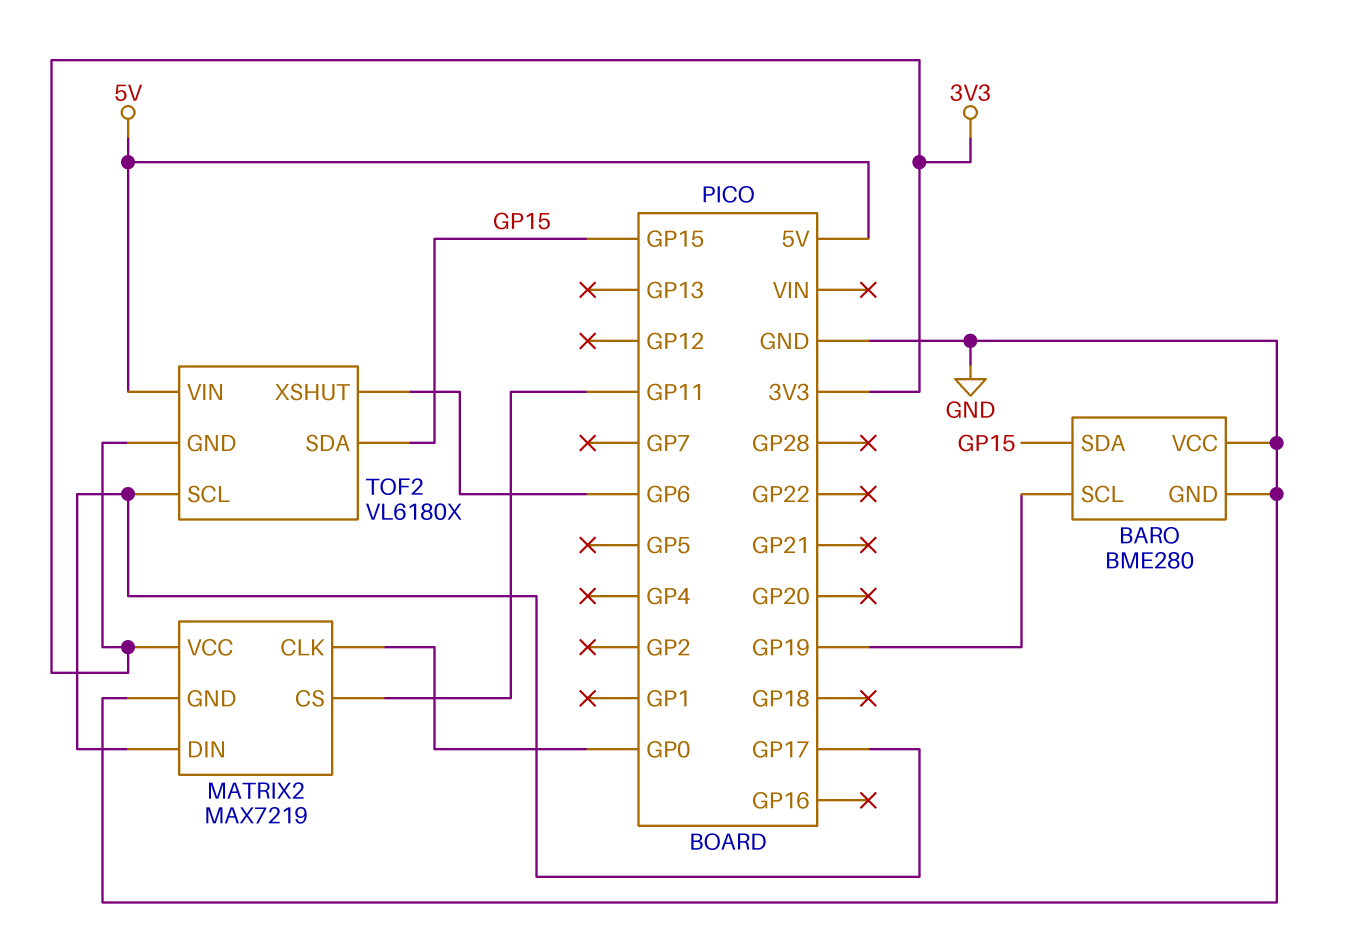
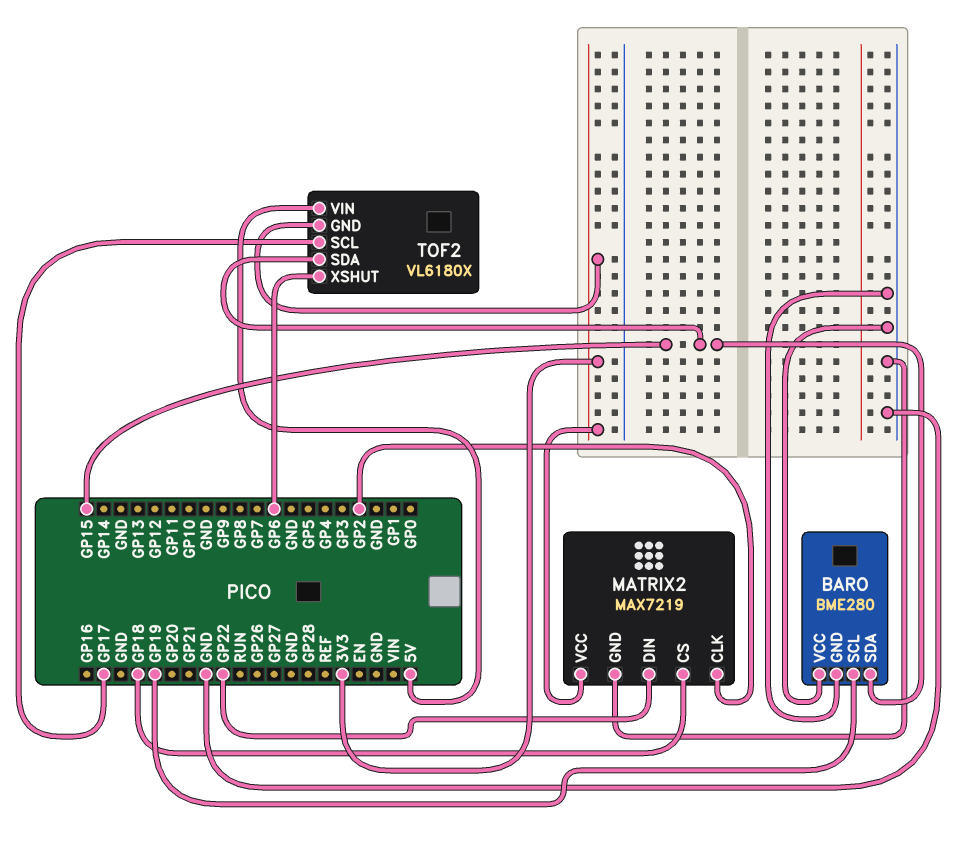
MATRIX2 pin CLK: GP0 -> GP2
MATRIX2 pin CS: GP11 -> GP18
MATRIX2 pin DIN: GP17 -> GP22

